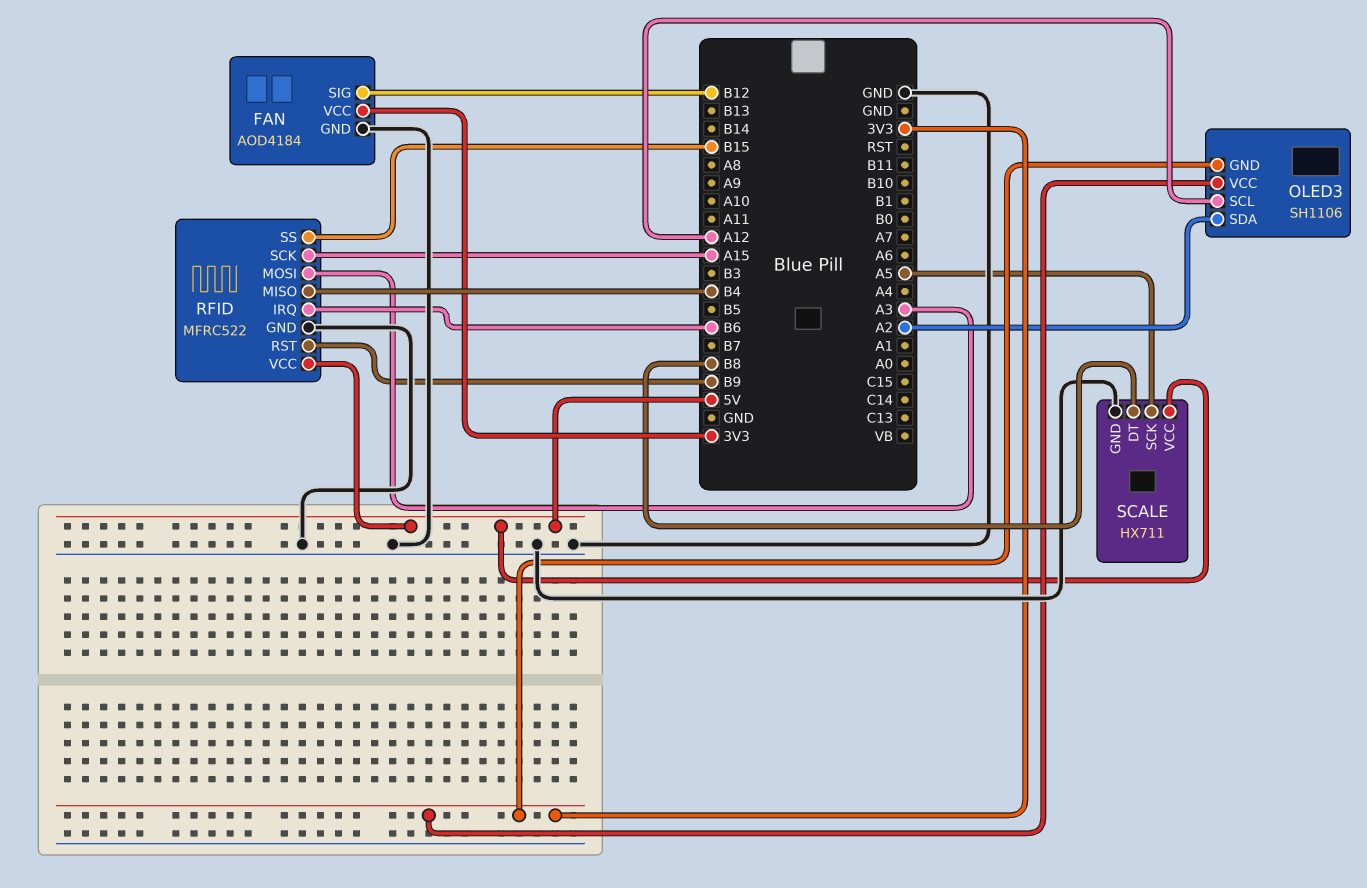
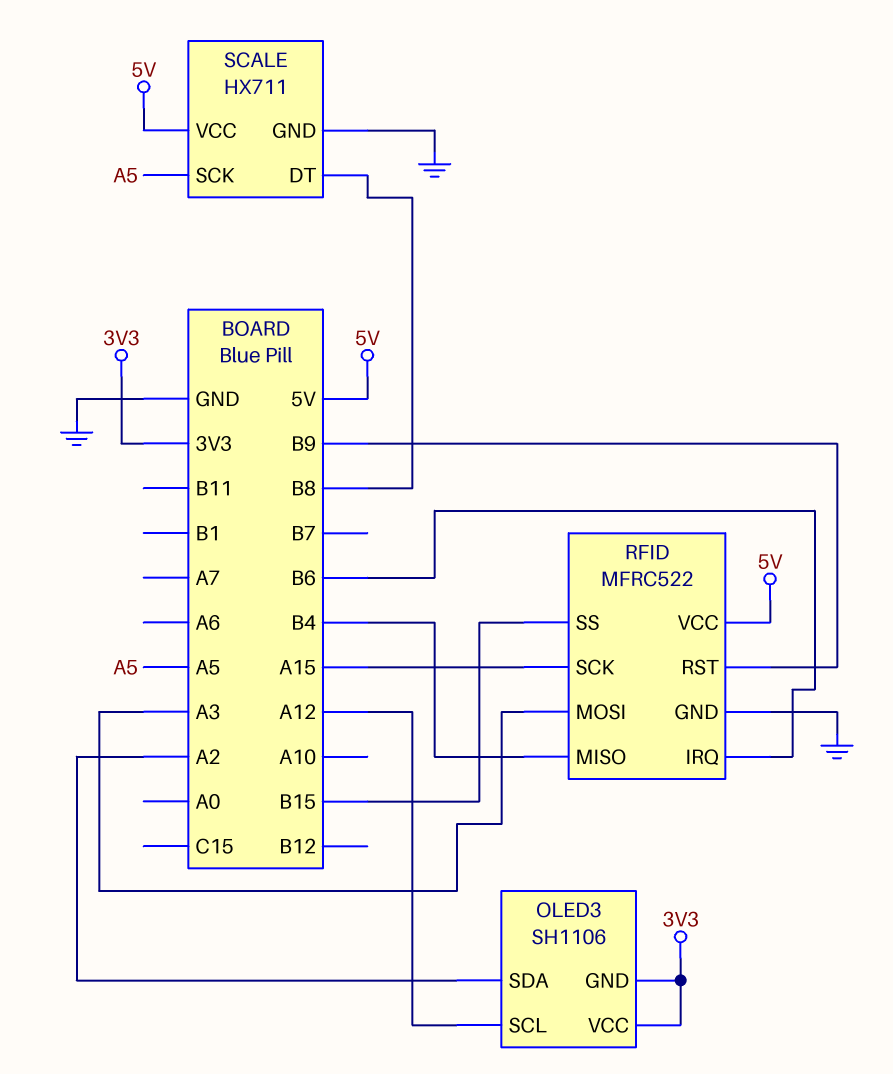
FAN: AOD4184 -> none
FAN pin GND: GND -> none
FAN pin SIG: B12 -> none
FAN pin VCC: 3V3 -> none

